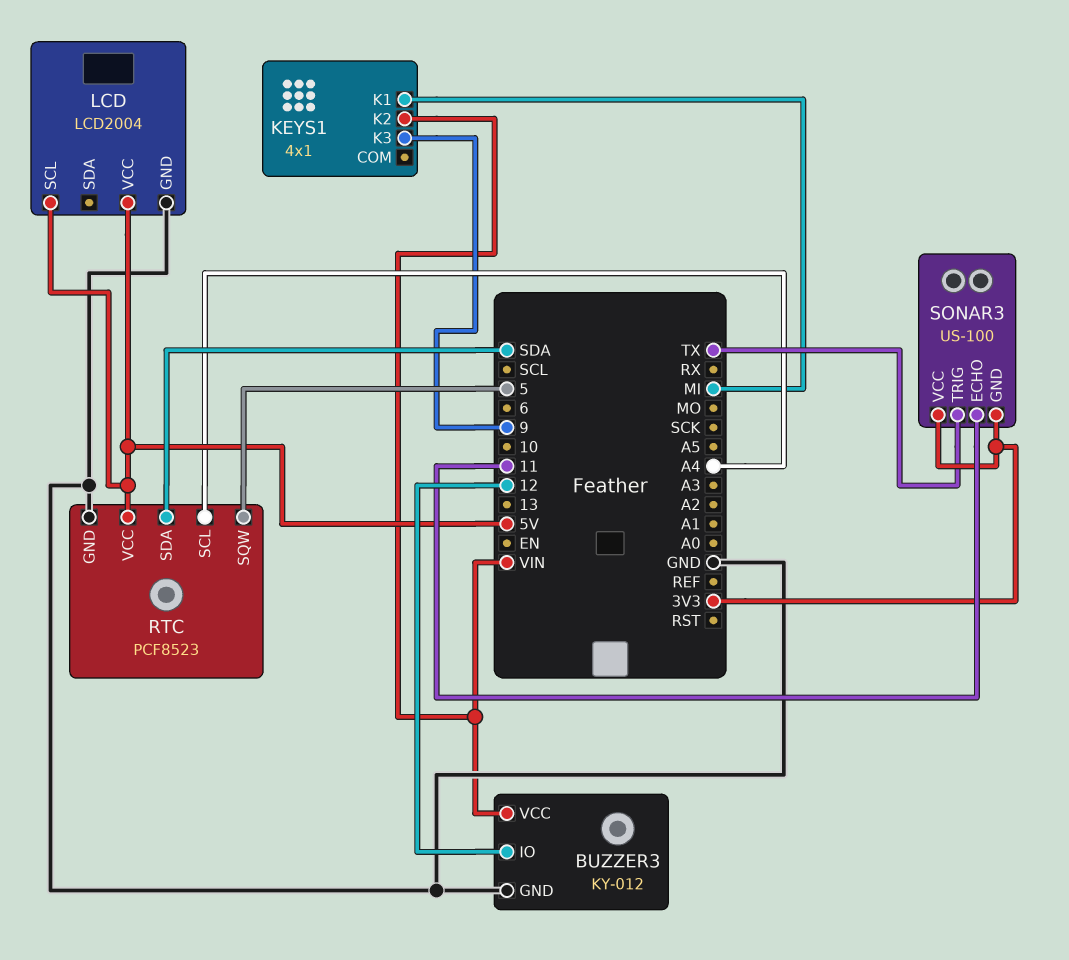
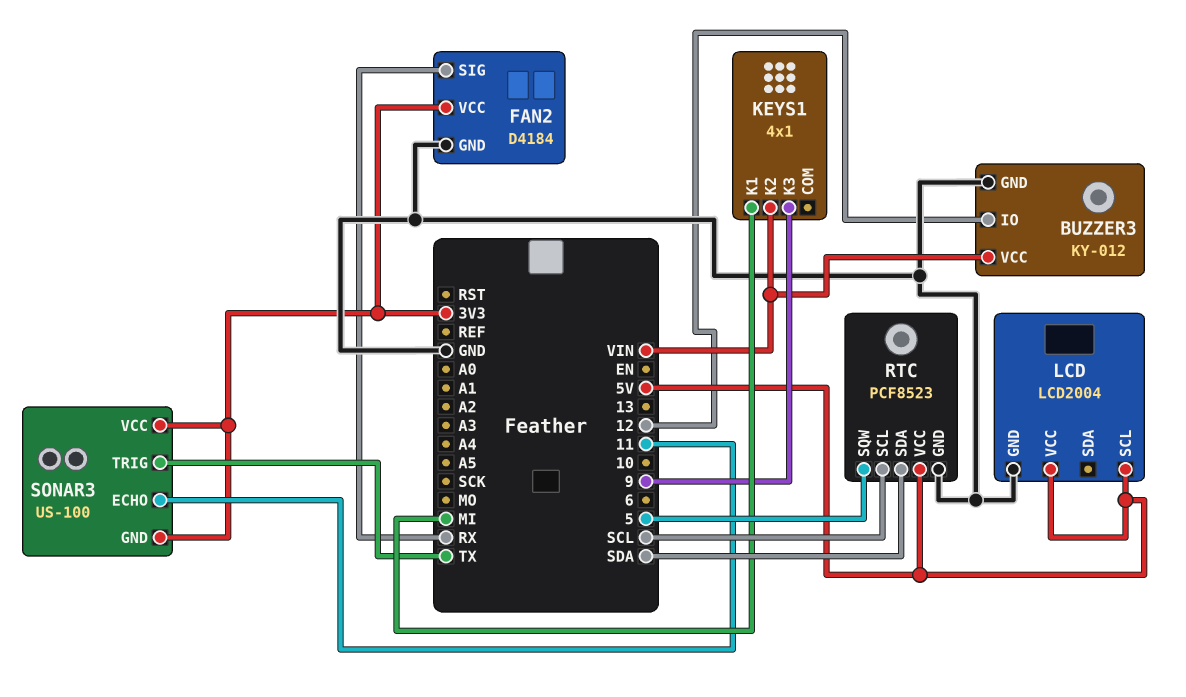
FAN2: none -> D4184
FAN2 pin GND: none -> GND
FAN2 pin SIG: none -> RX
FAN2 pin VCC: none -> 3V3
RTC pin SCL: A4 -> SCL

